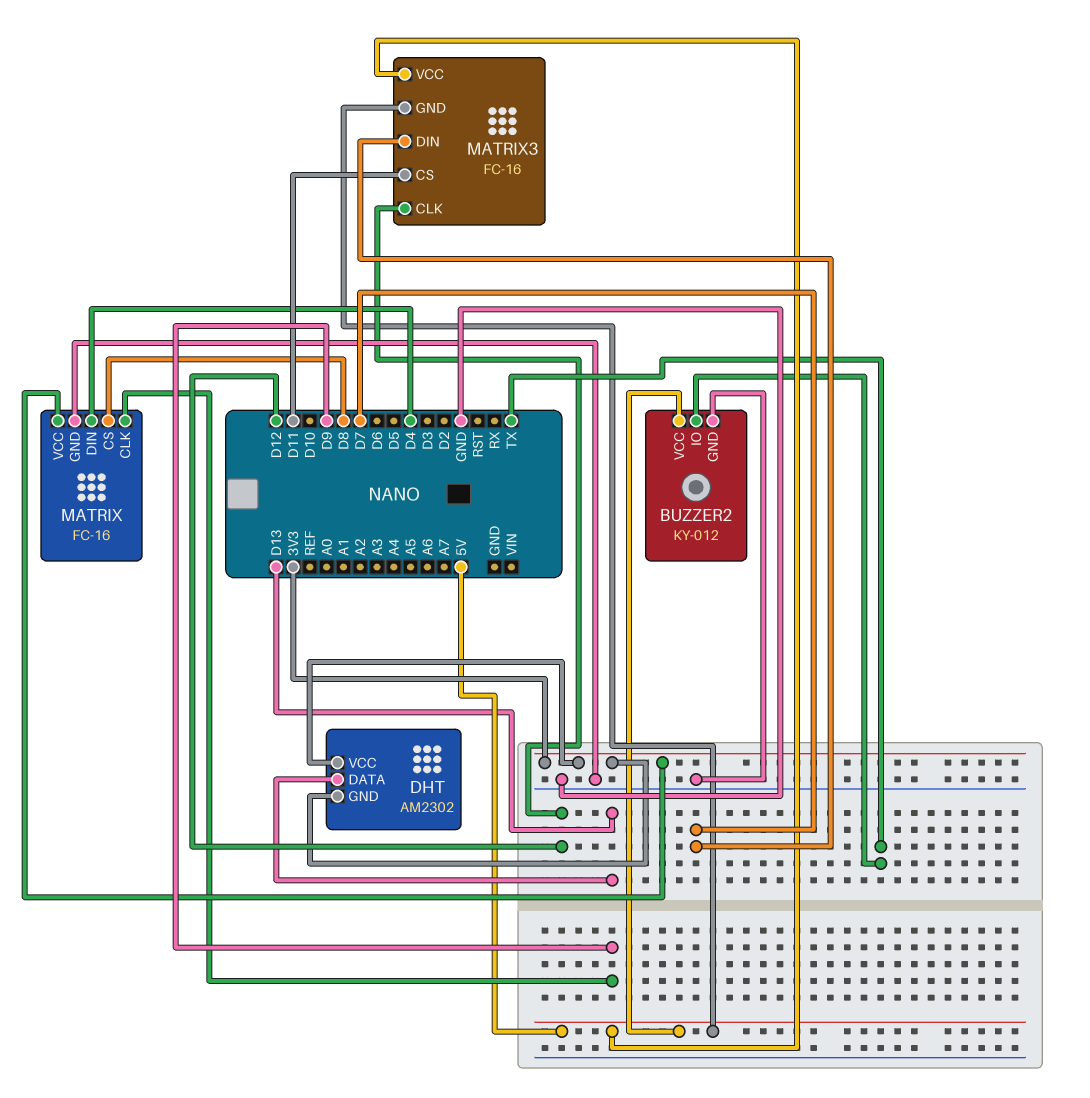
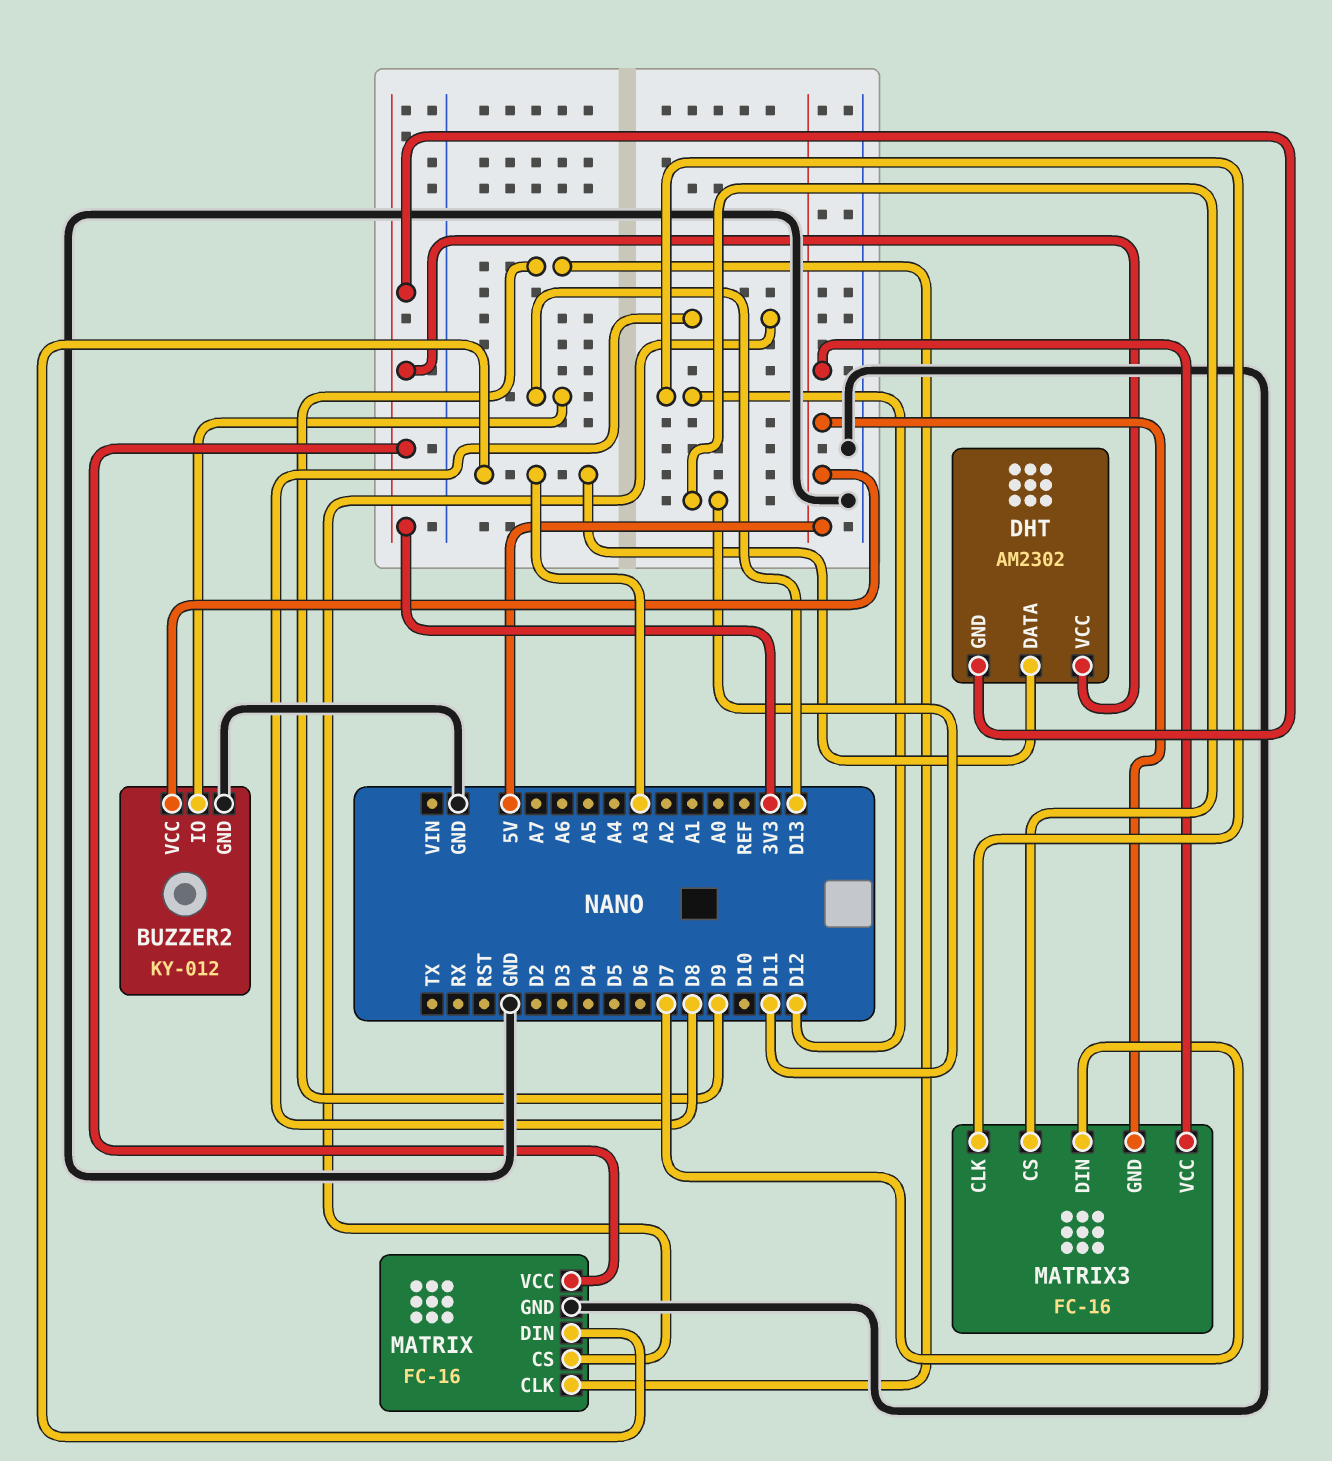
BUZZER2 pin IO: TX -> D13
DHT pin DATA: D13 -> A3
MATRIX pin DIN: D4 -> A3

